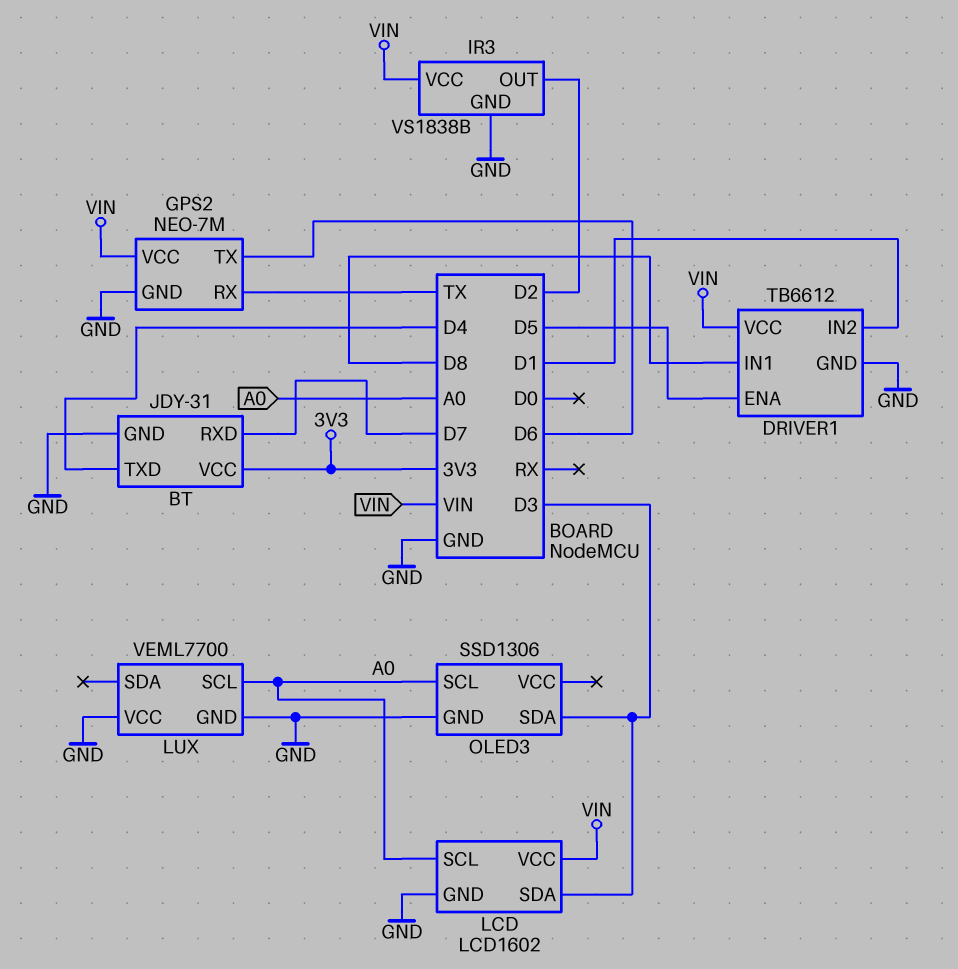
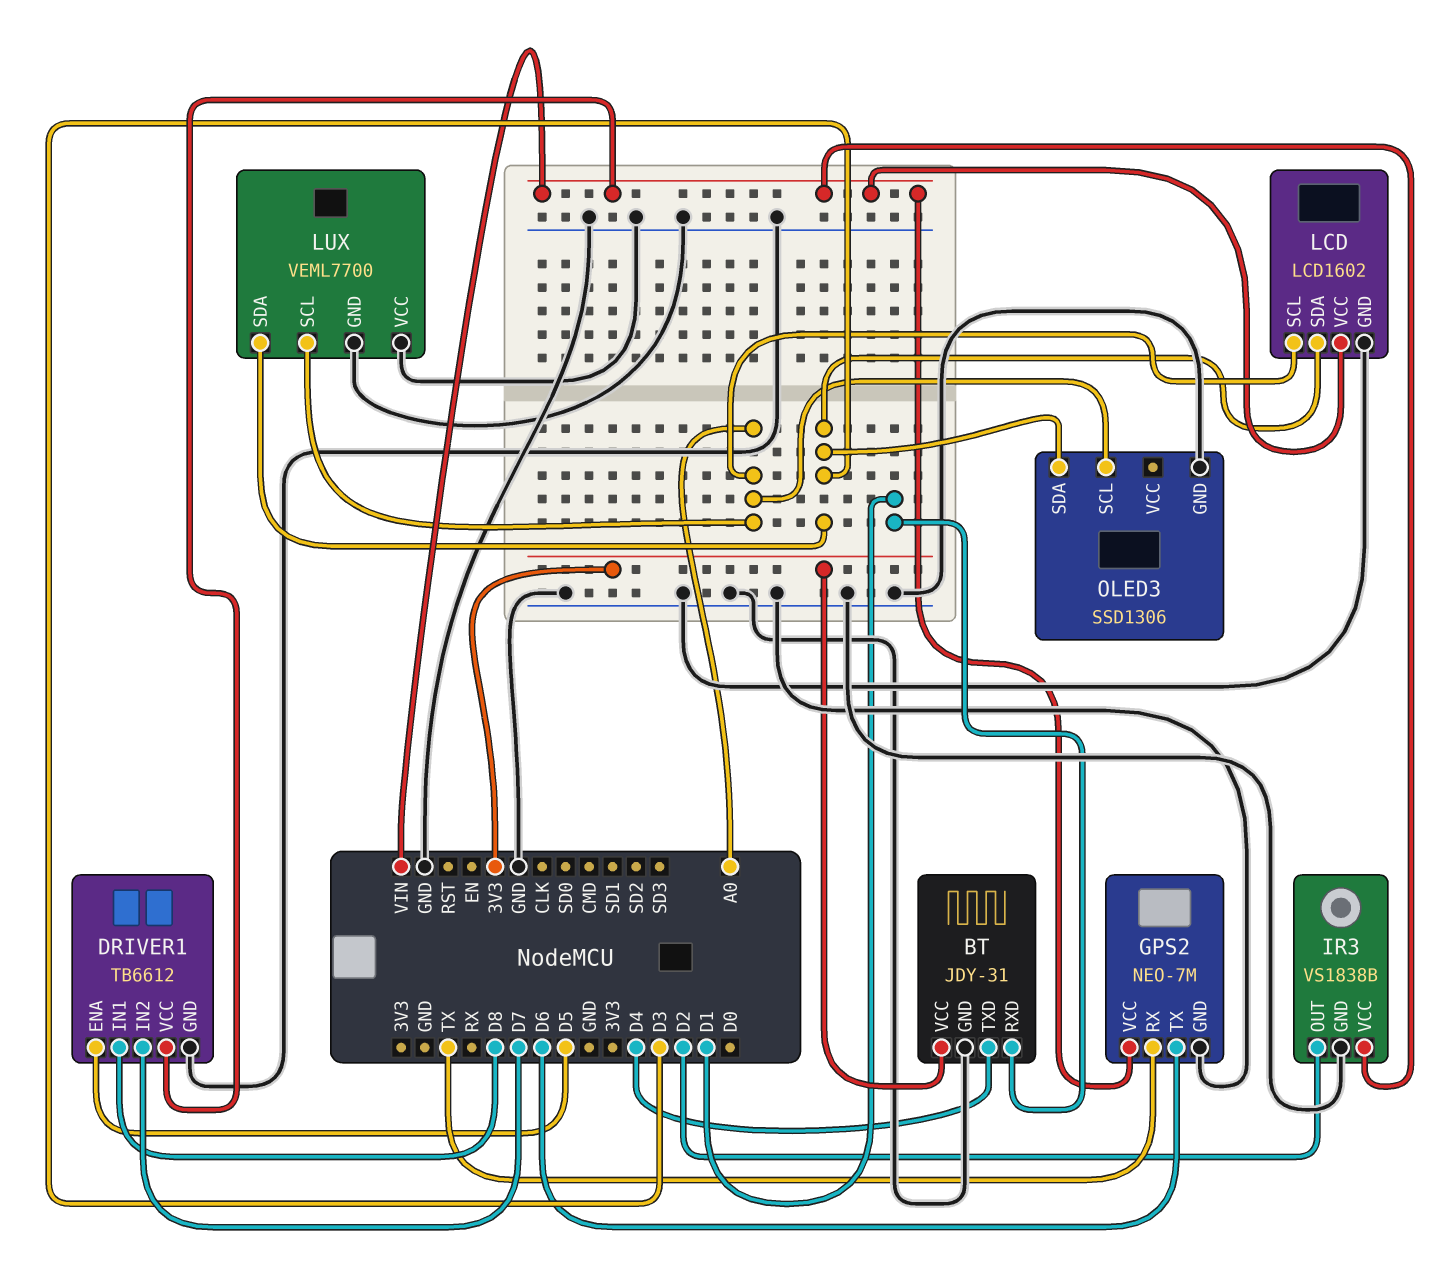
BT pin RXD: D7 -> D1
DRIVER1 pin IN2: D1 -> D7
LUX pin SDA: none -> D3

